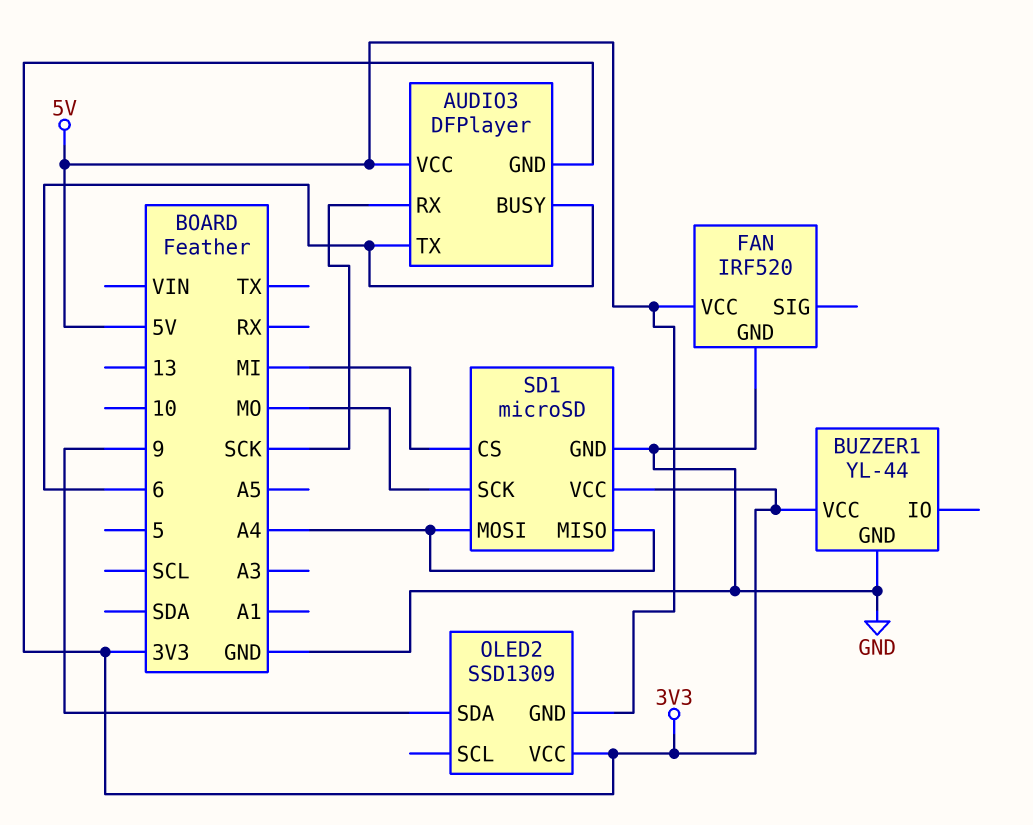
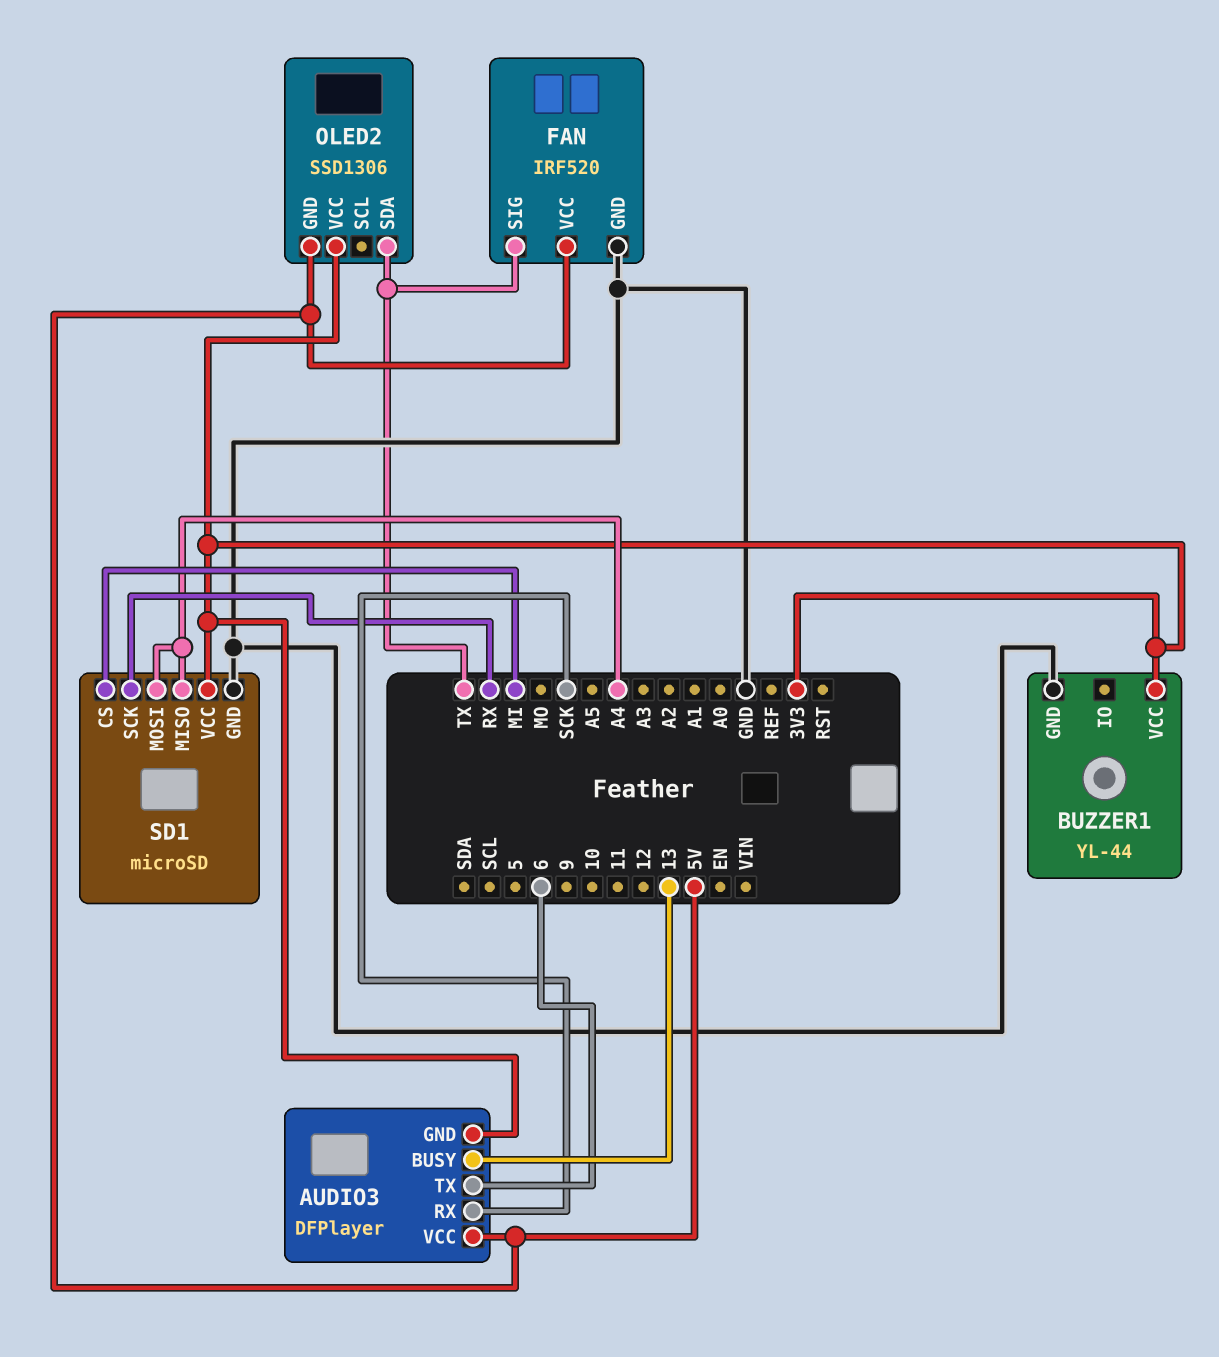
AUDIO3 pin BUSY: 6 -> 13
FAN pin SIG: none -> TX
OLED2: SSD1309 -> SSD1306
OLED2 pin SDA: 9 -> TX
SD1 pin SCK: MO -> RX

